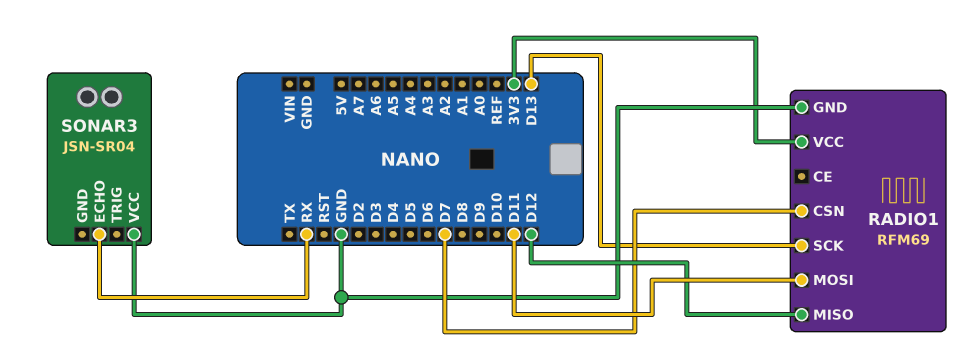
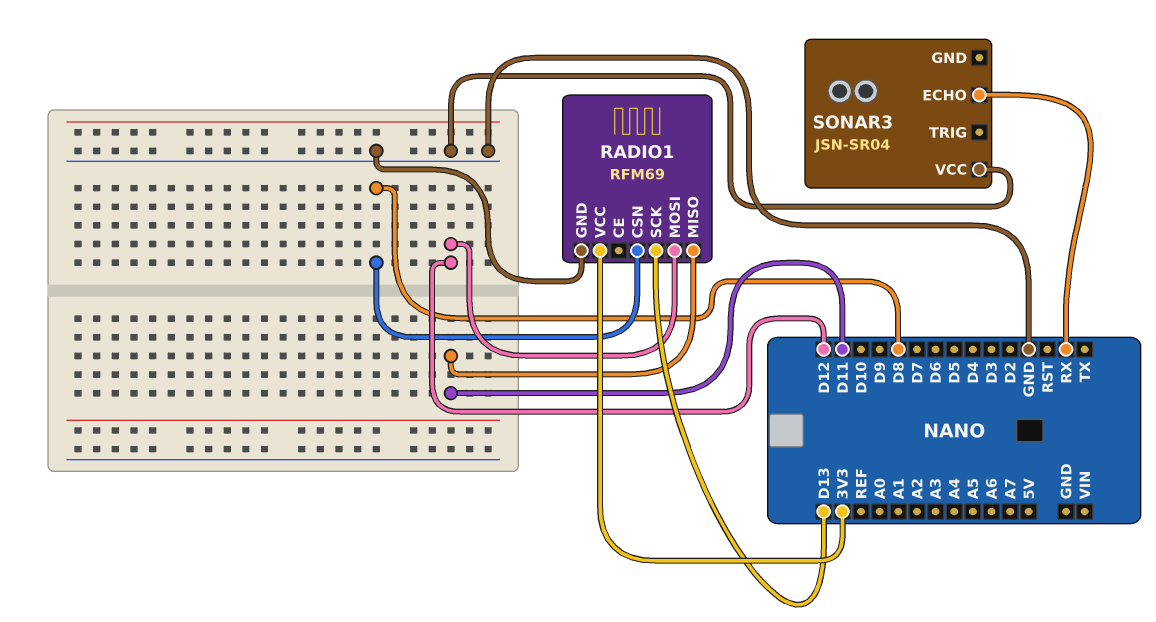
RADIO1 pin CSN: D7 -> D8
RADIO1 pin MISO: D12 -> D11
RADIO1 pin MOSI: D11 -> D12

